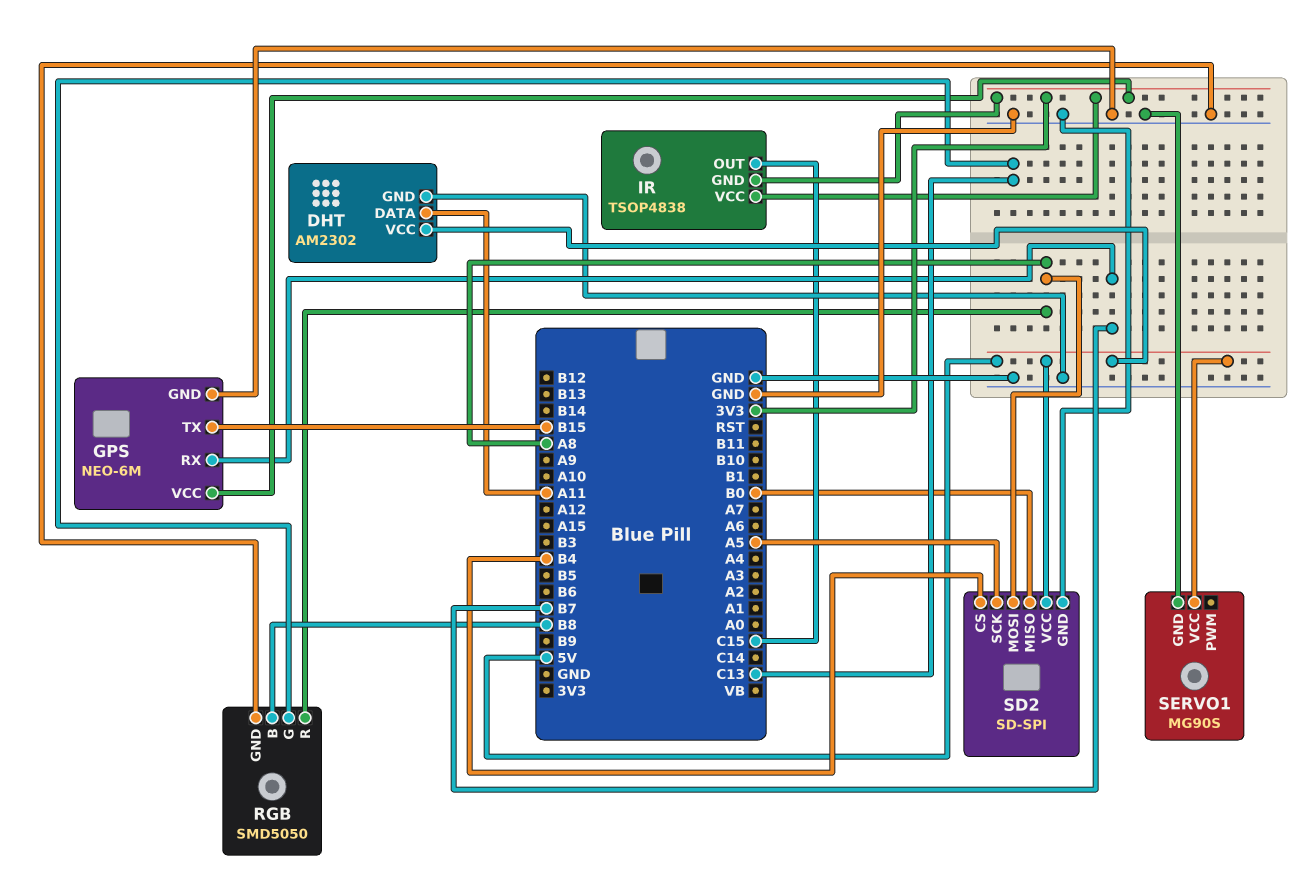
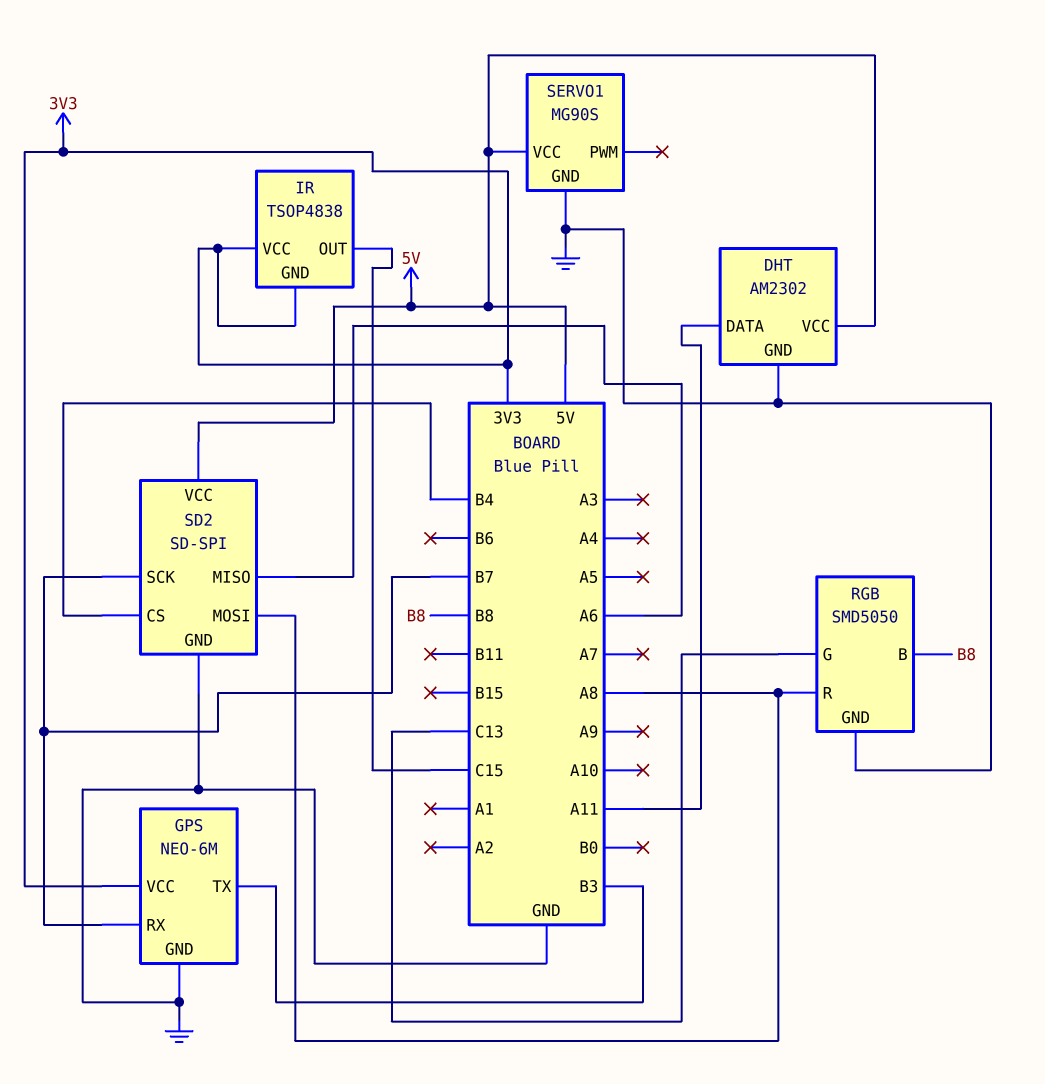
GPS pin TX: B15 -> B3
SD2 pin MISO: B0 -> A6
SD2 pin SCK: A5 -> B7

